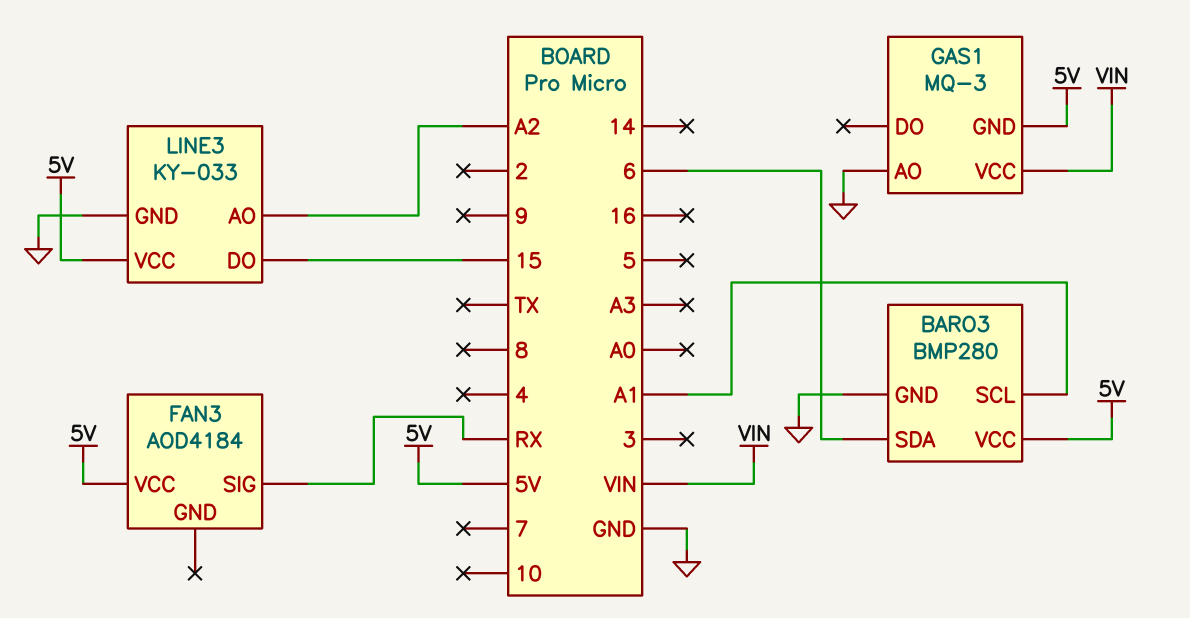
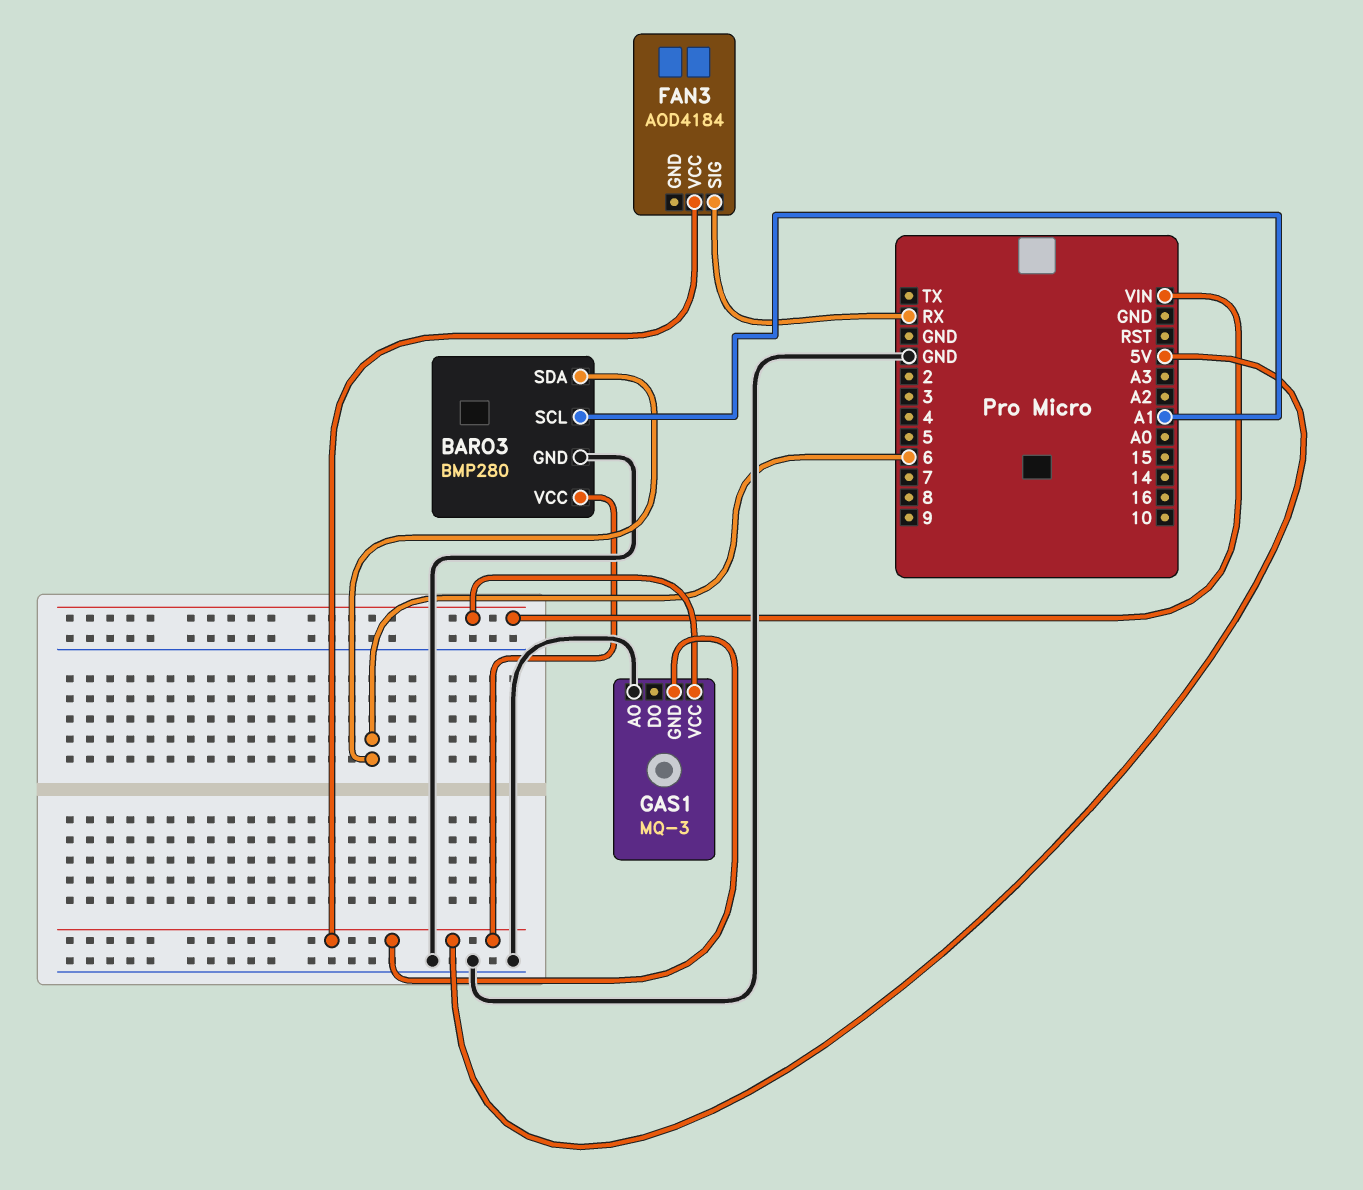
LINE3: KY-033 -> none
LINE3 pin AO: A2 -> none
LINE3 pin DO: 15 -> none
LINE3 pin GND: GND -> none
LINE3 pin VCC: 5V -> none

